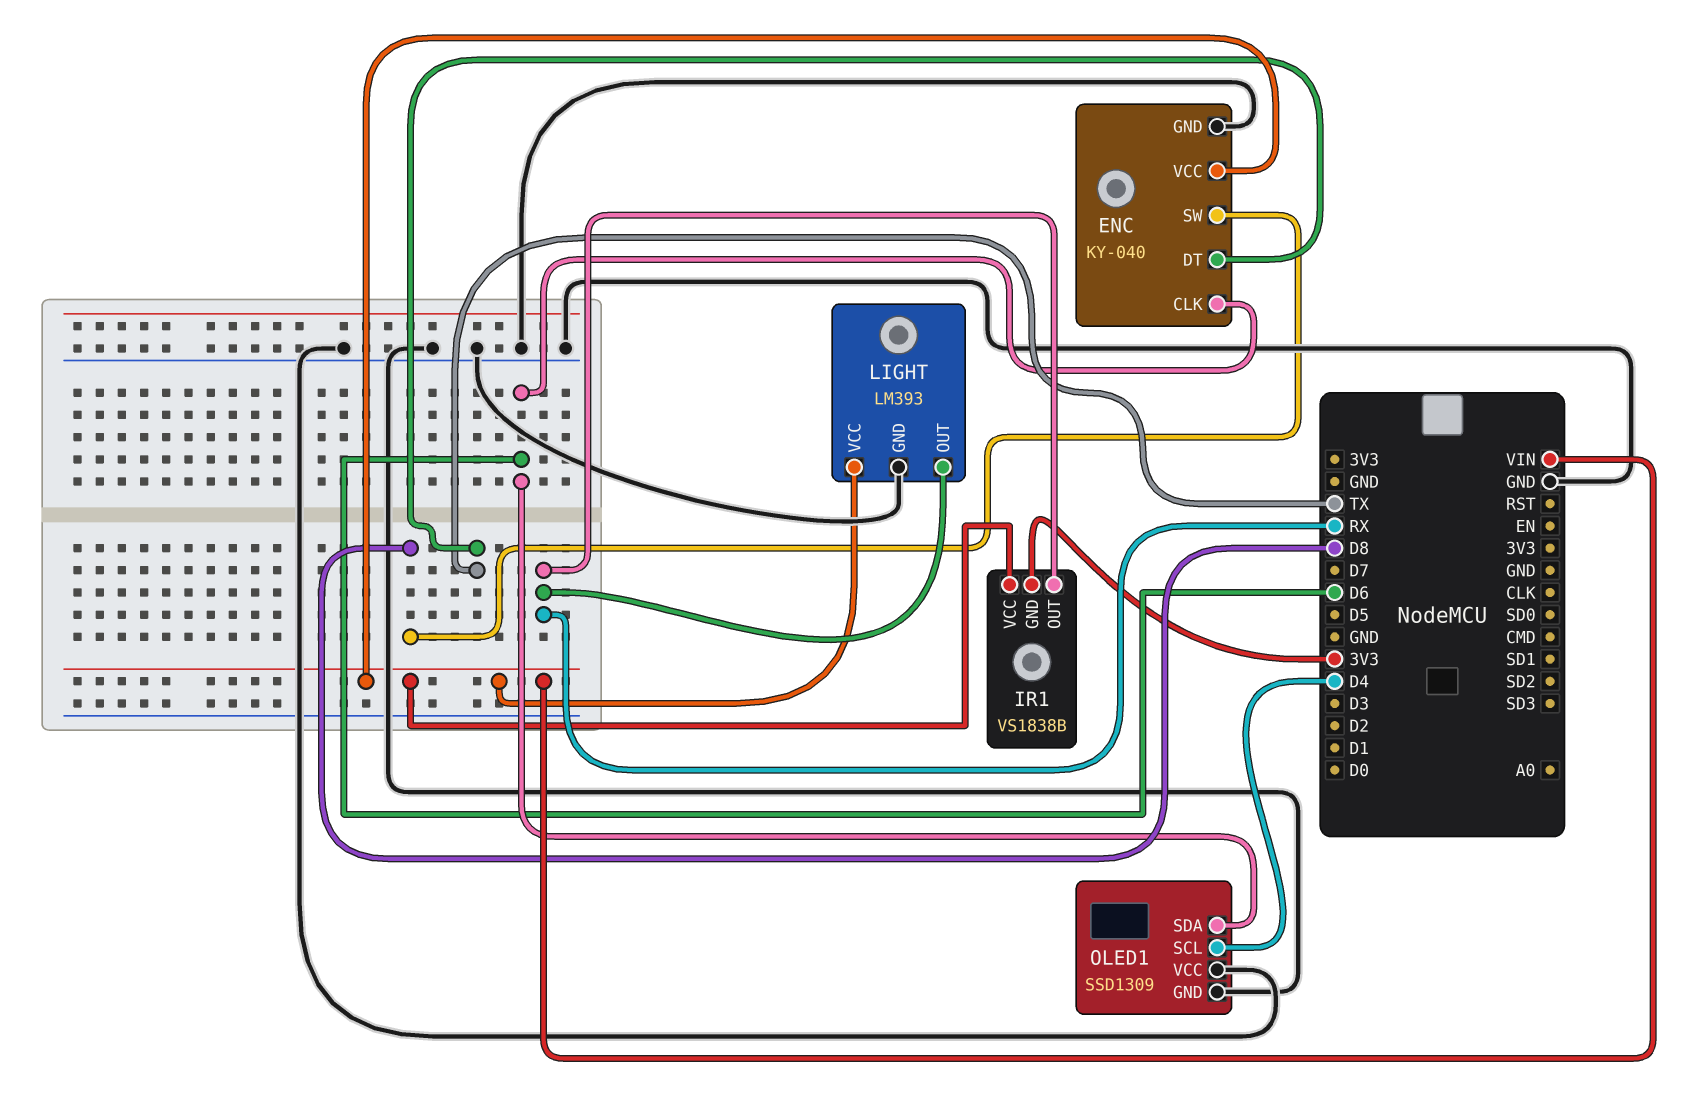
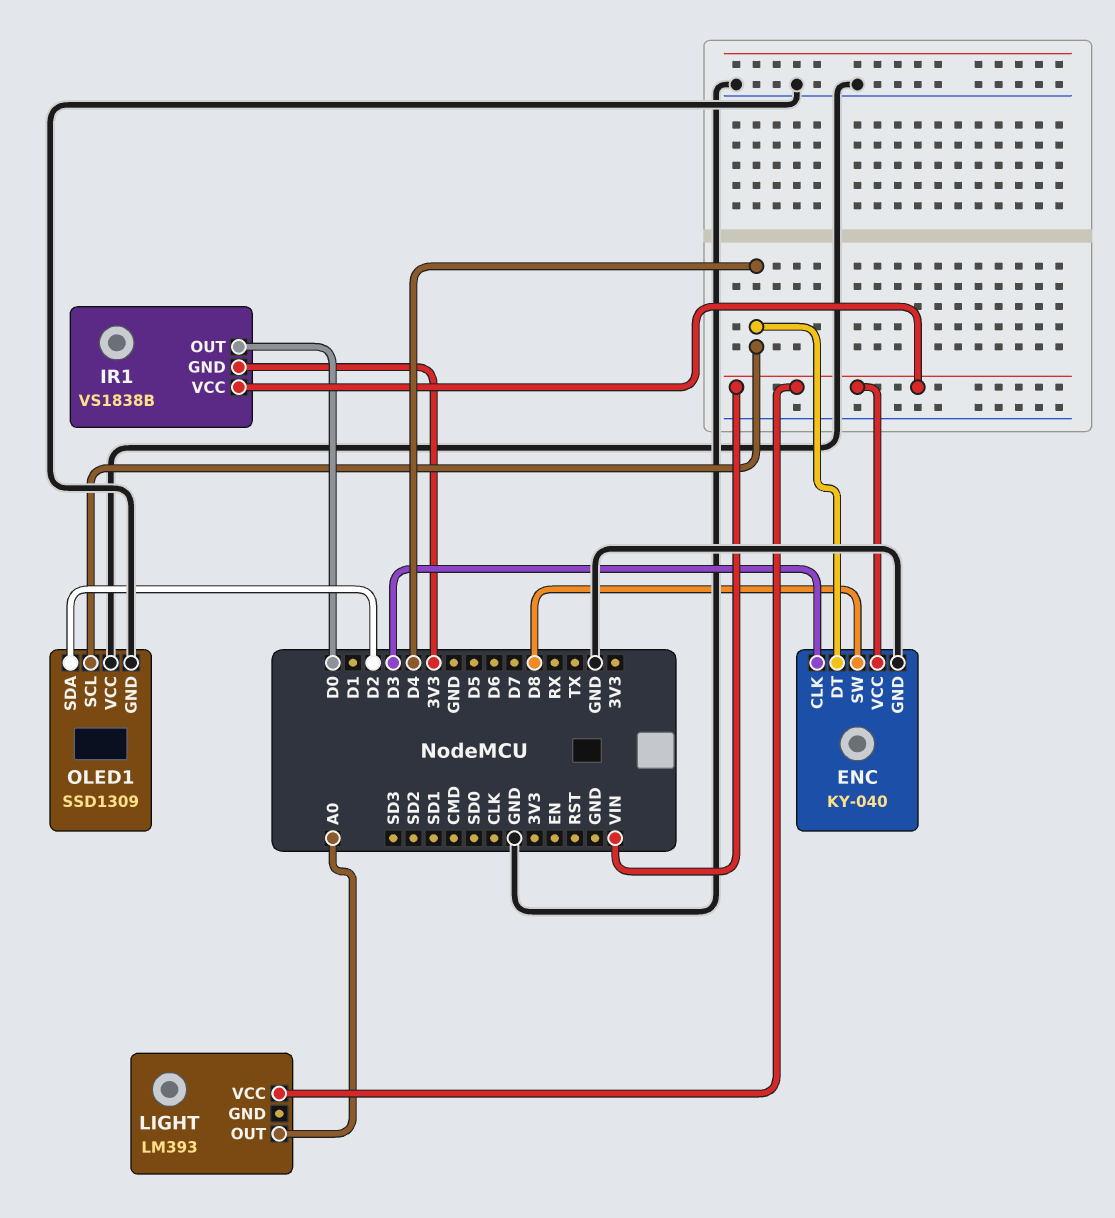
ENC pin CLK: D6 -> D3
ENC pin DT: TX -> D4
IR1 pin OUT: RX -> D0
LIGHT pin GND: GND -> none
LIGHT pin OUT: RX -> A0
OLED1 pin SDA: D6 -> D2

